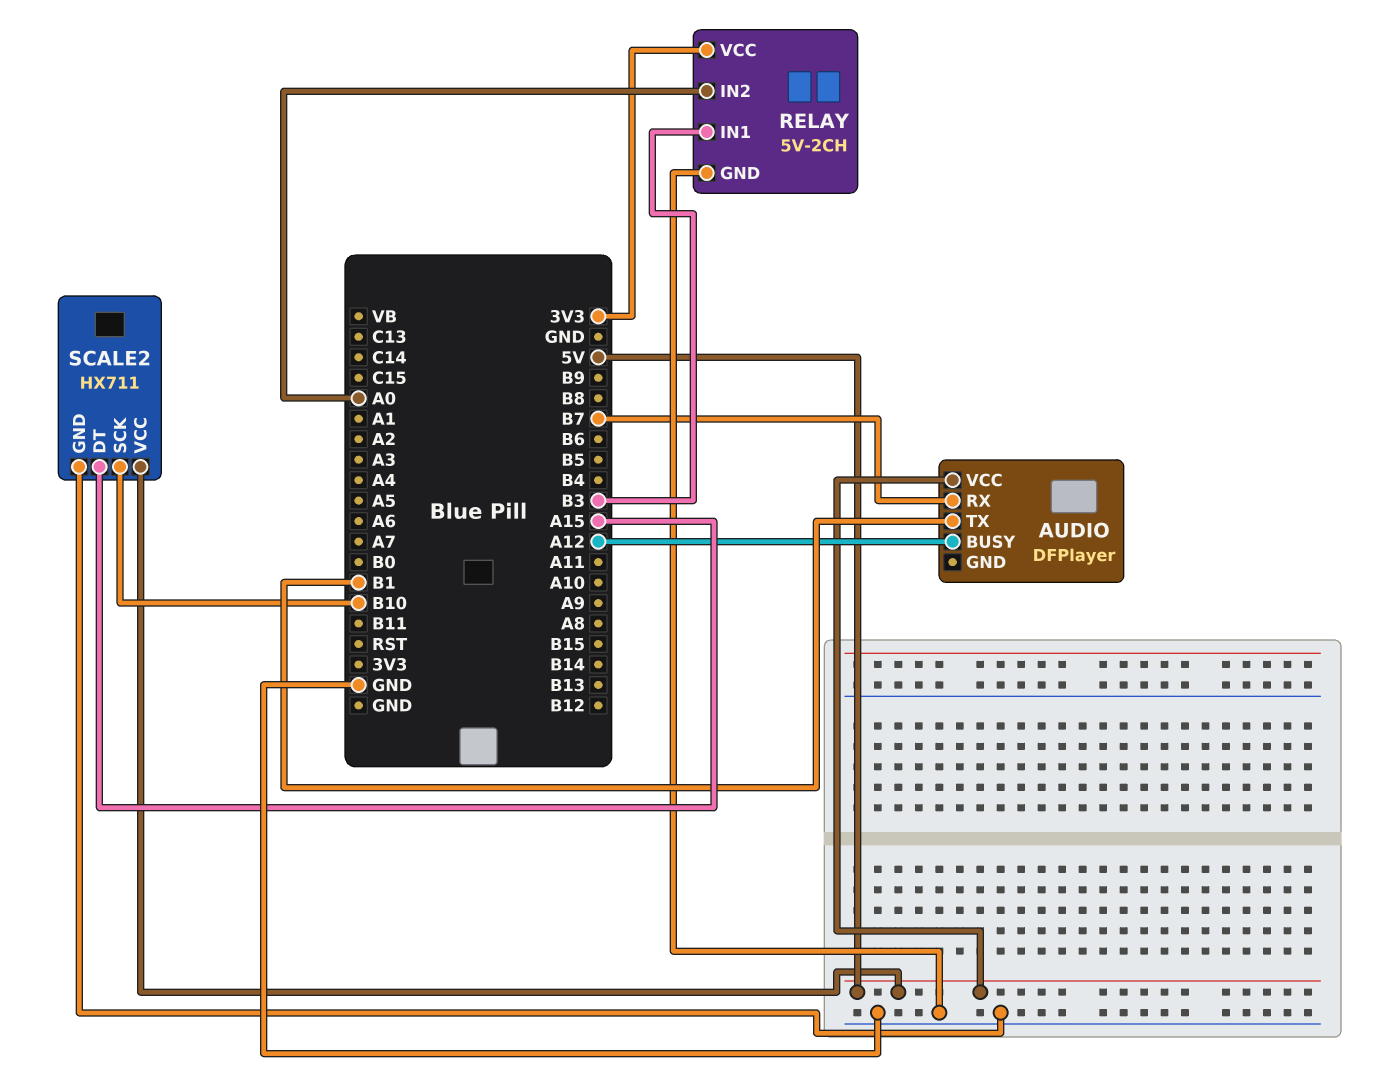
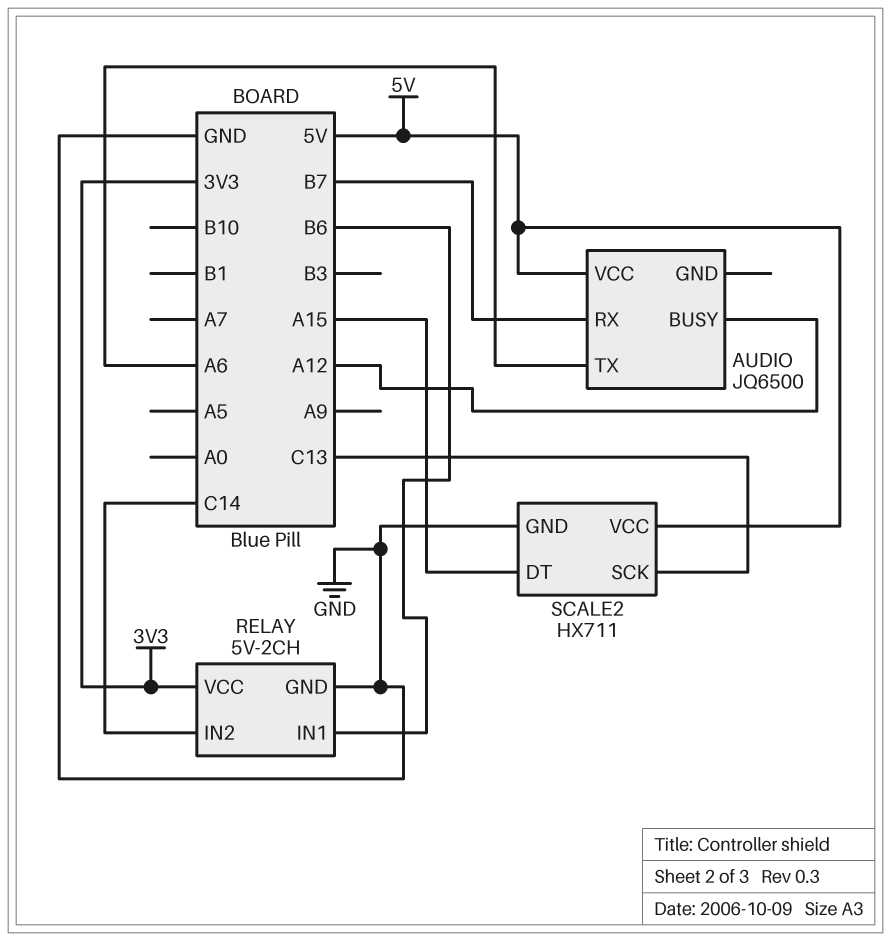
AUDIO: DFPlayer -> JQ6500
AUDIO pin TX: B1 -> A6
RELAY pin IN1: B3 -> B6
RELAY pin IN2: A0 -> C14
SCALE2 pin SCK: B10 -> C13

